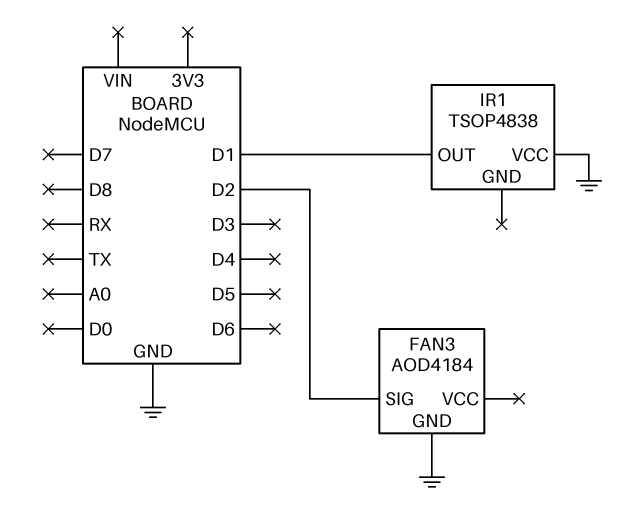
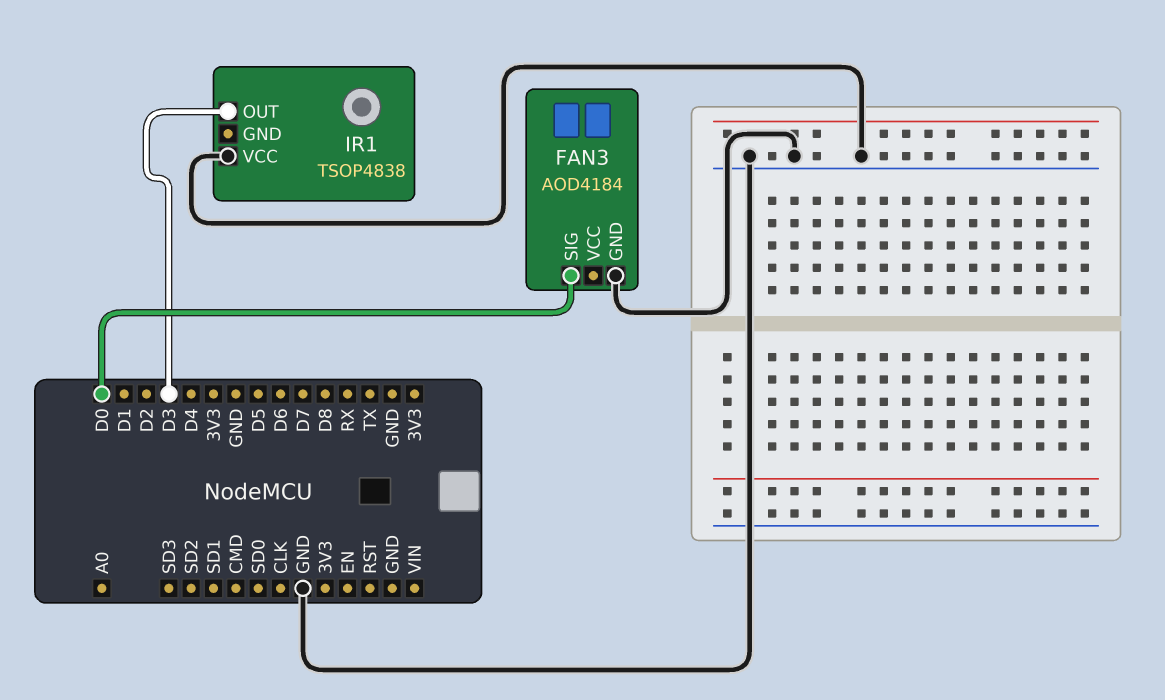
FAN3 pin SIG: D2 -> D0
IR1 pin OUT: D1 -> D3

